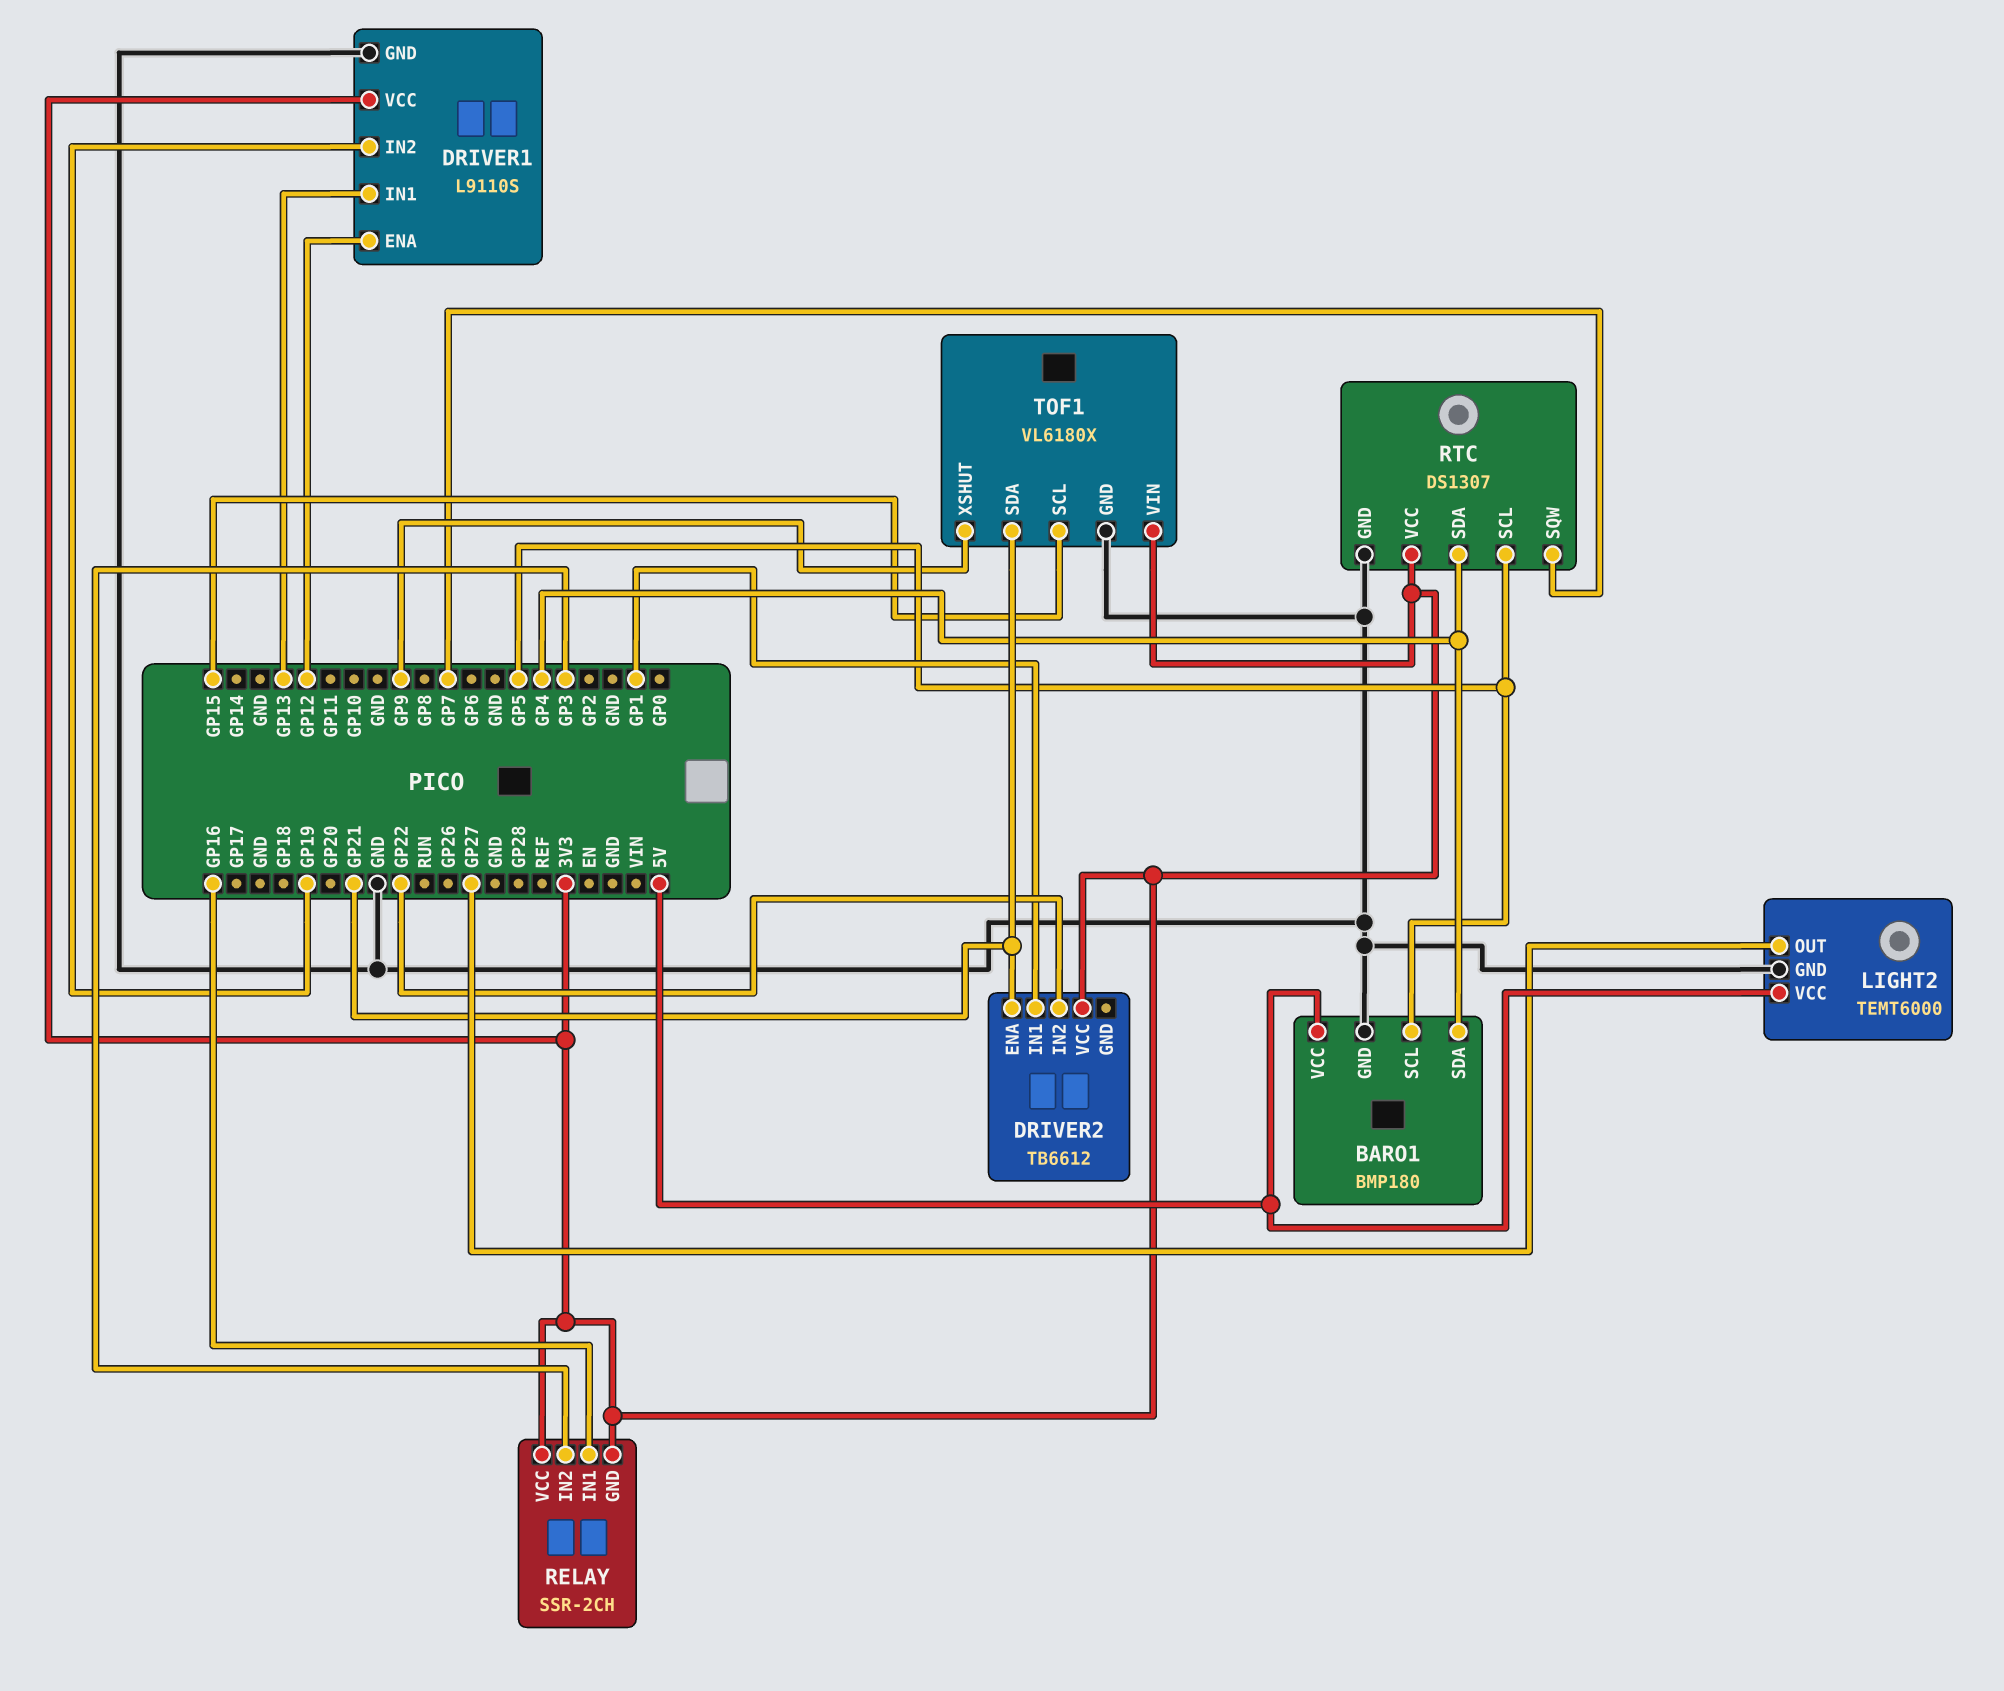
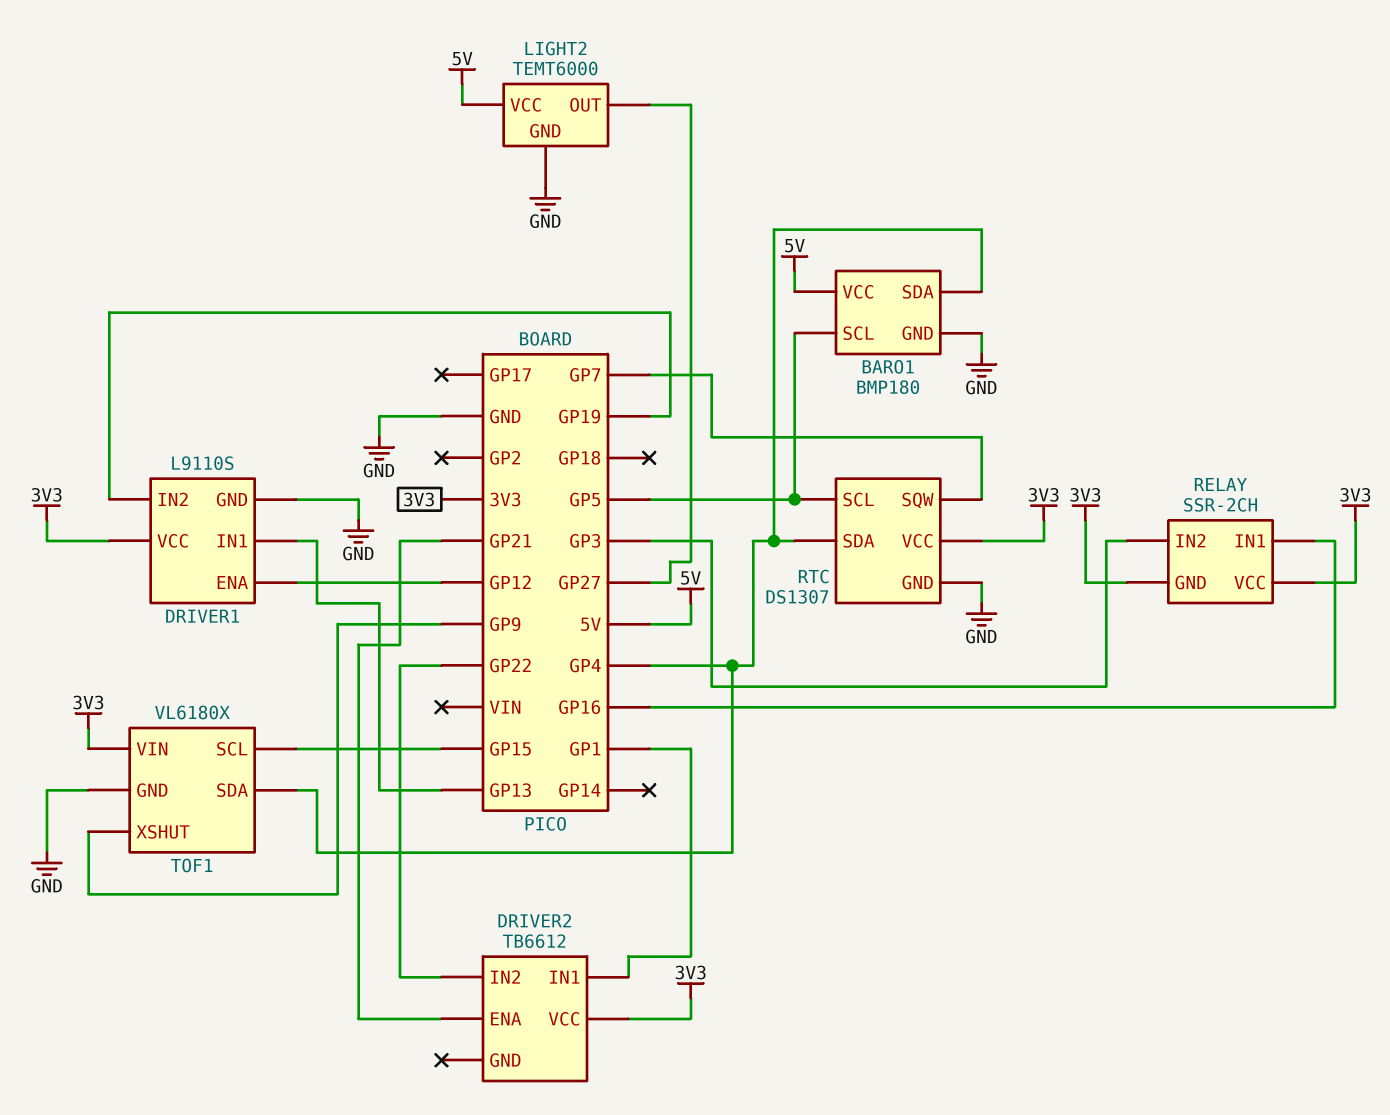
TOF1 pin SDA: GP21 -> GP4

